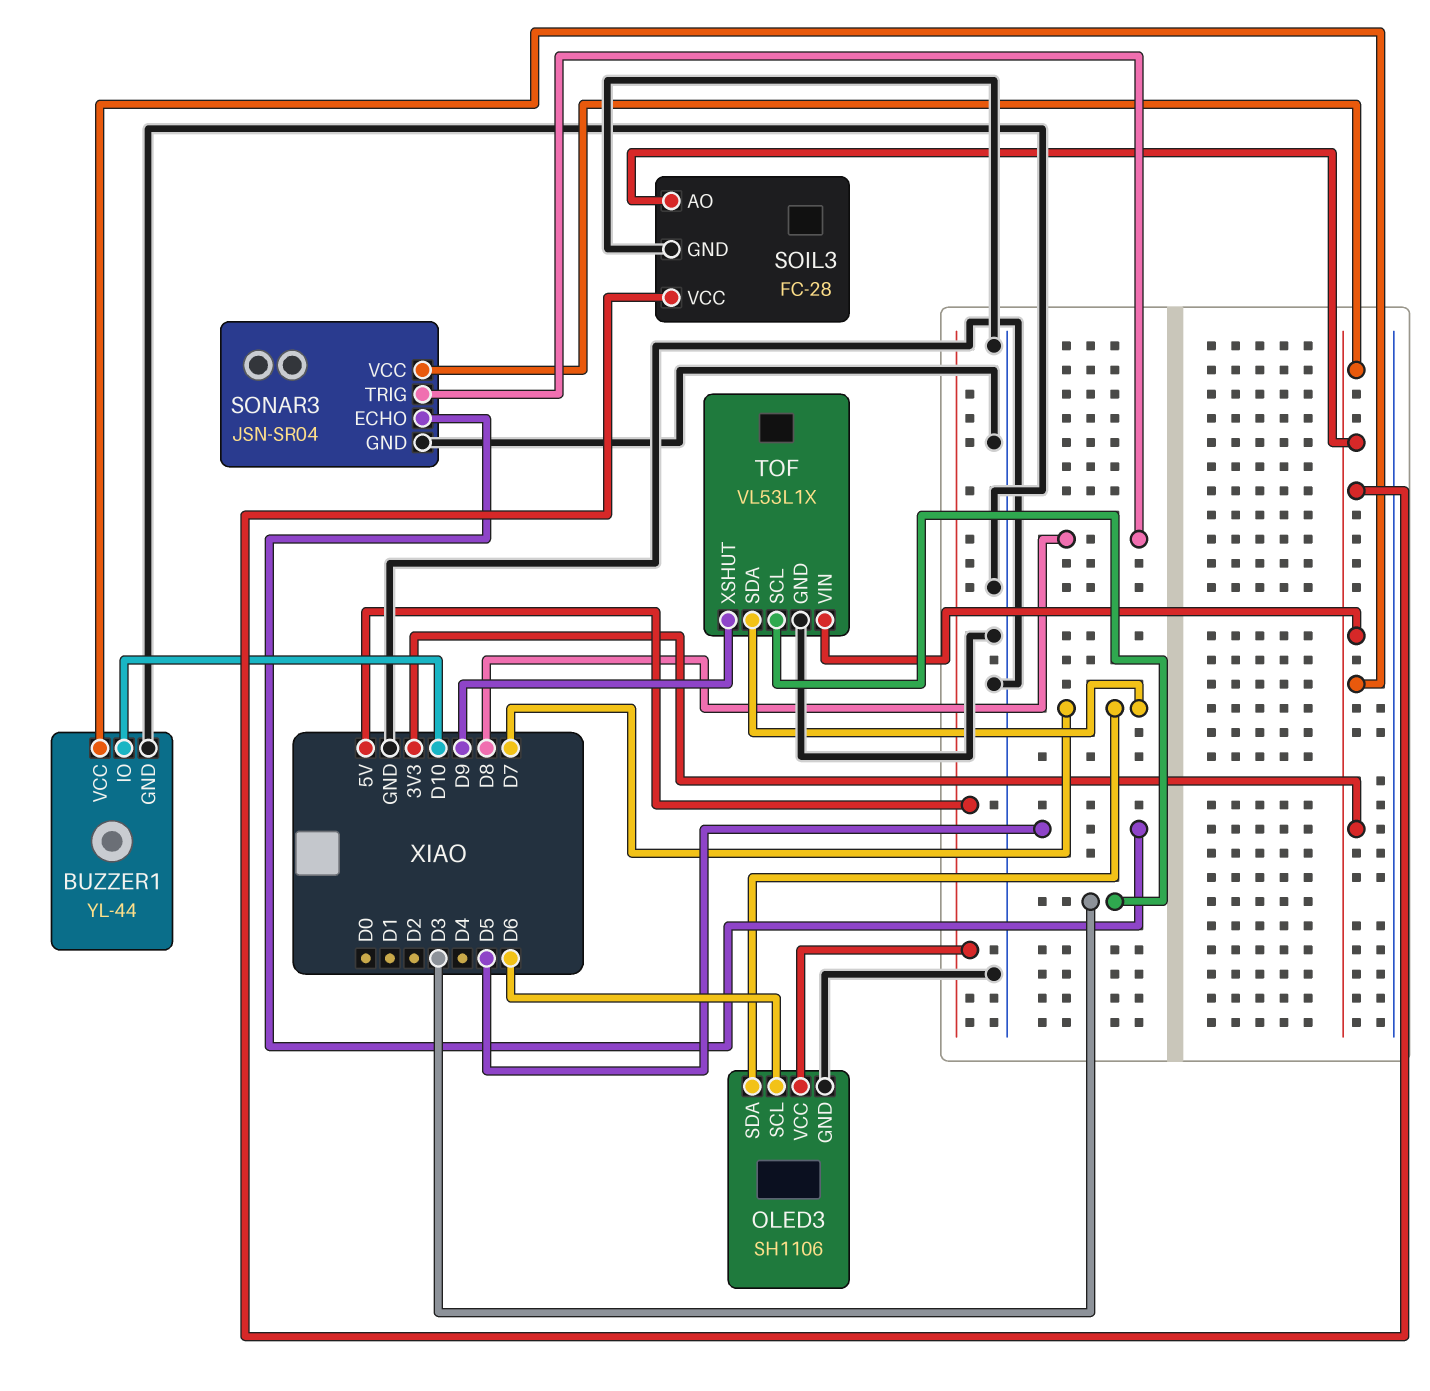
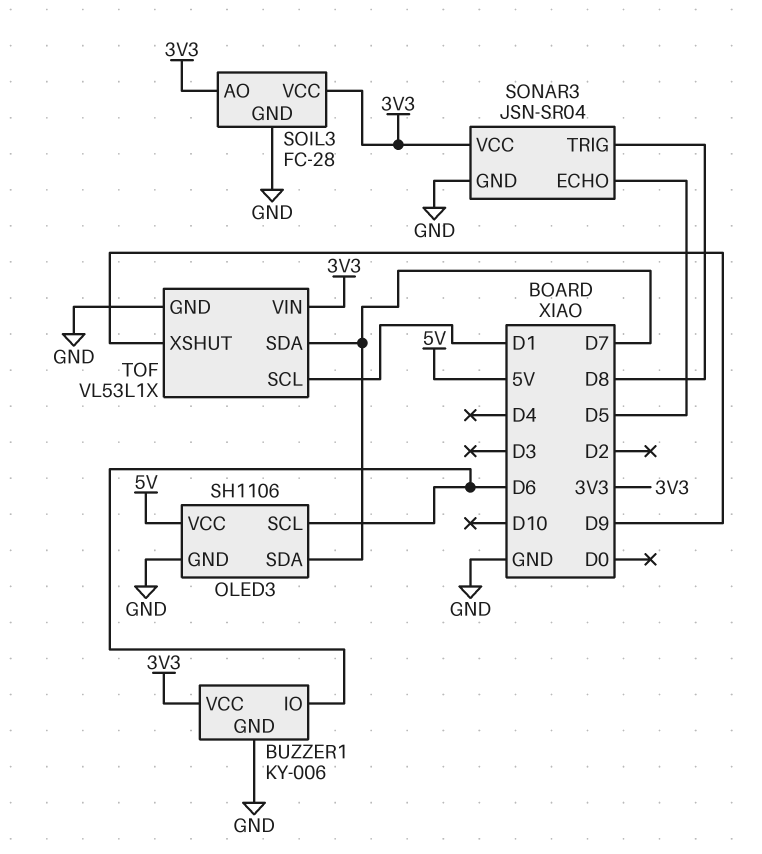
BUZZER1: YL-44 -> KY-006
BUZZER1 pin IO: D10 -> D6
TOF pin SCL: D3 -> D1

